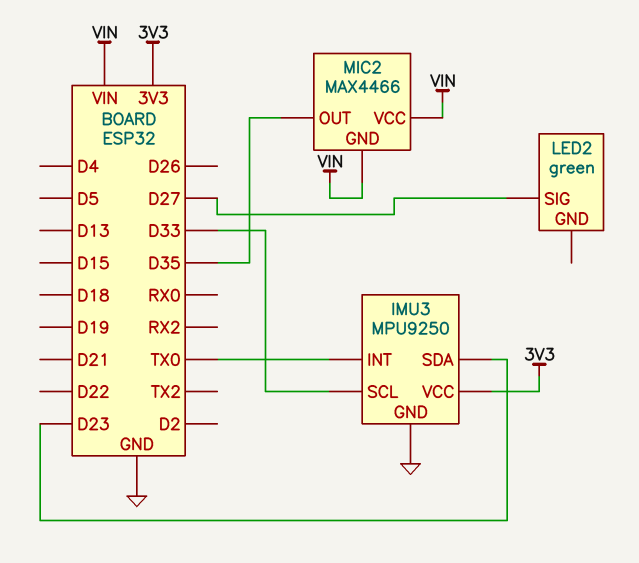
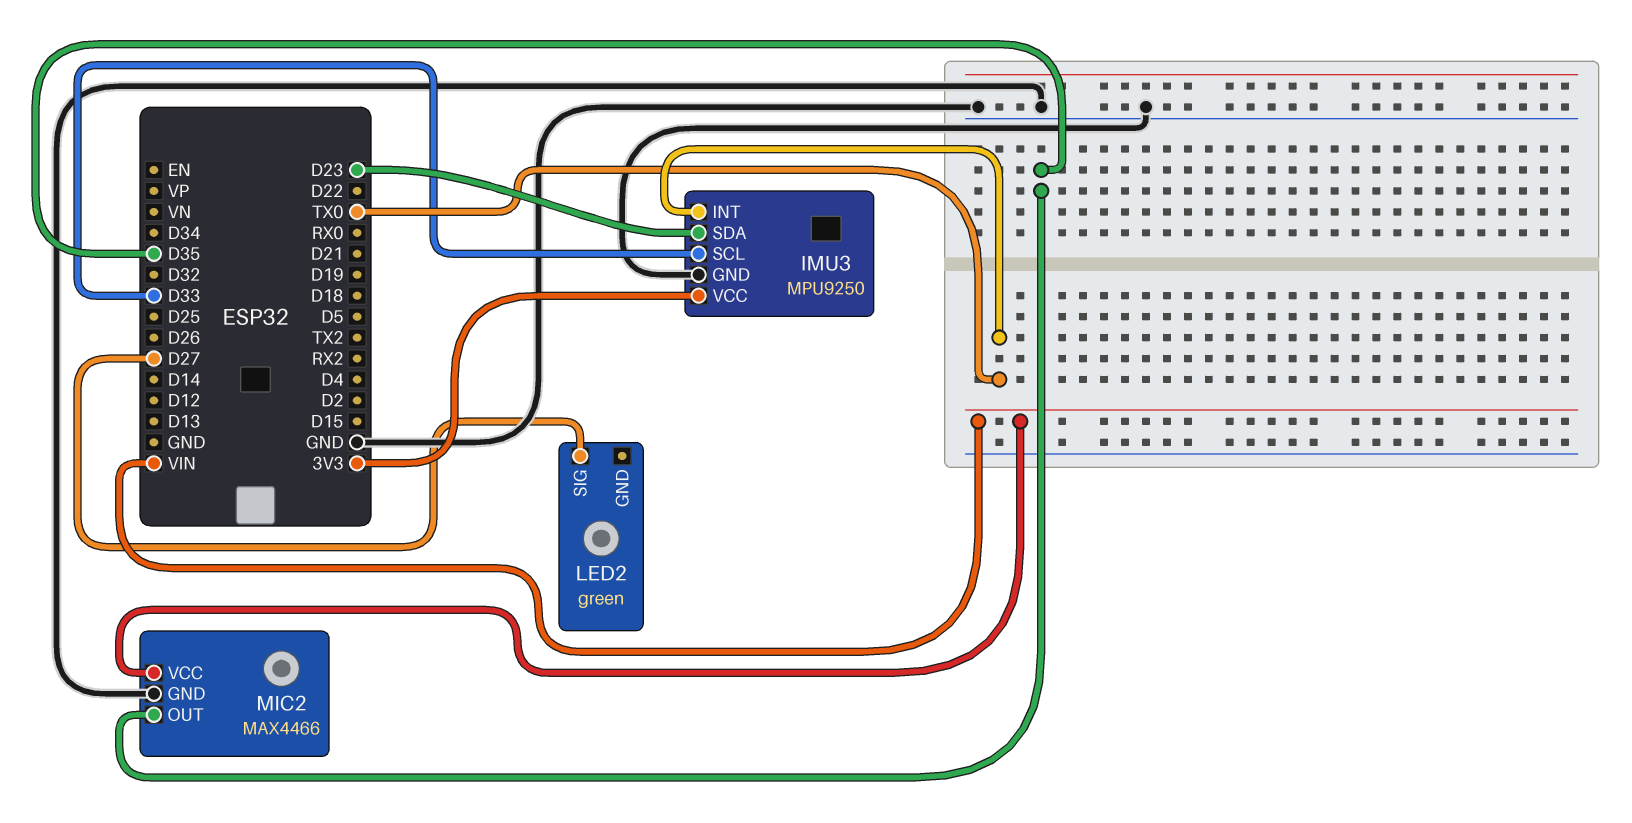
MIC2 pin GND: VIN -> GND

